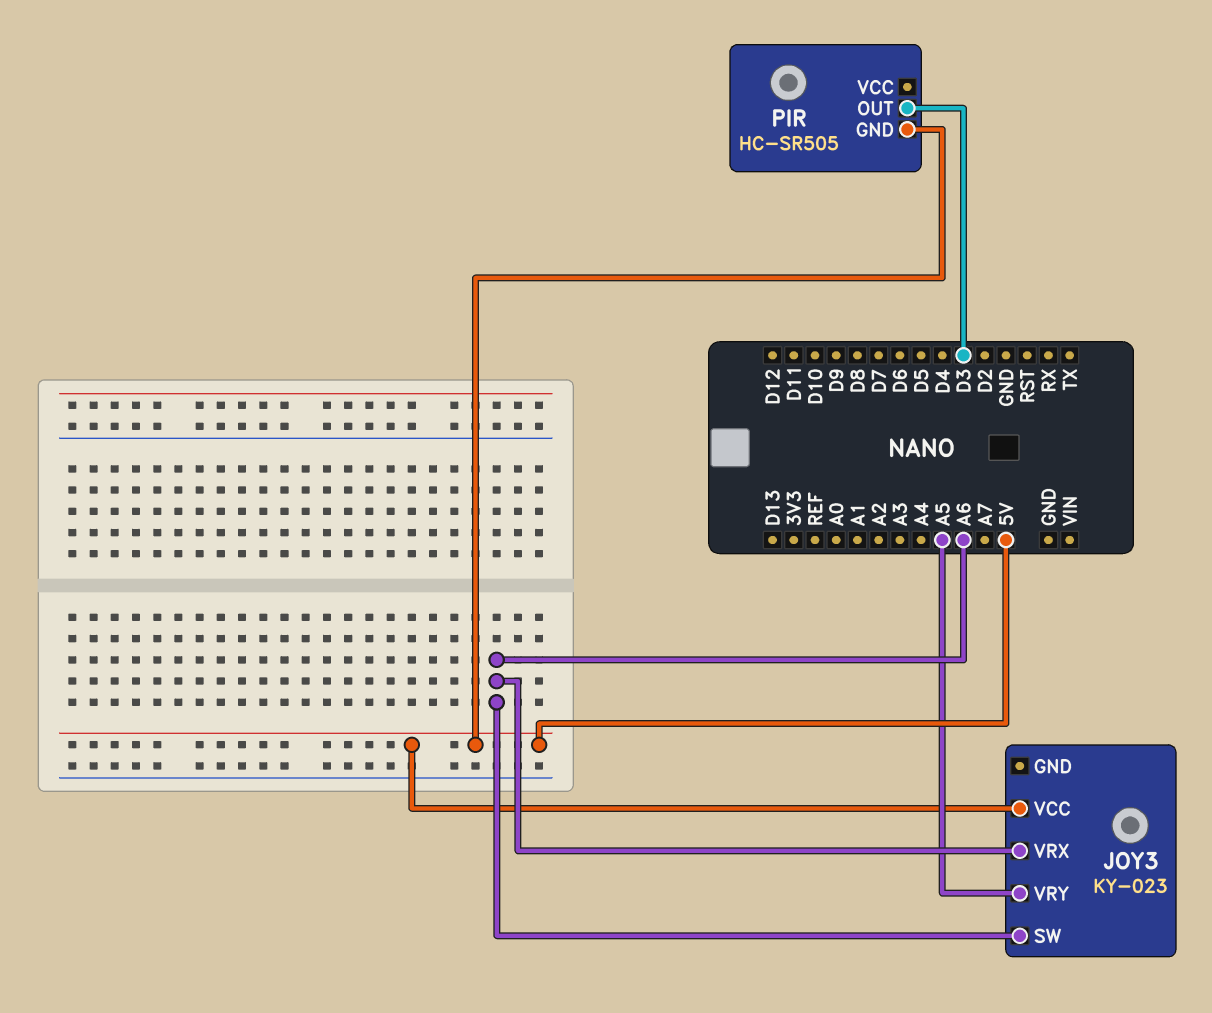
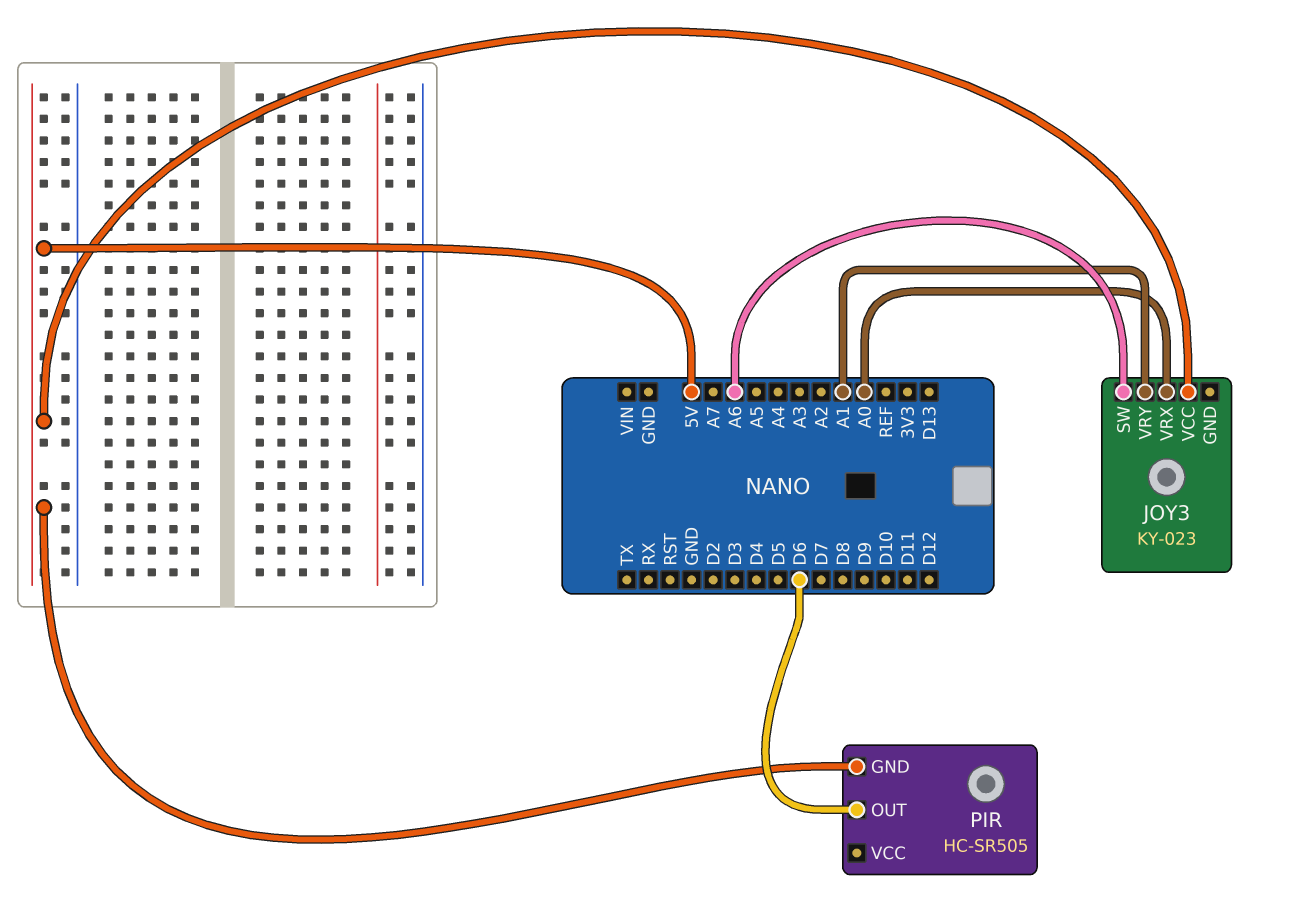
JOY3 pin VRX: A6 -> A0
JOY3 pin VRY: A5 -> A1
PIR pin OUT: D3 -> D6

